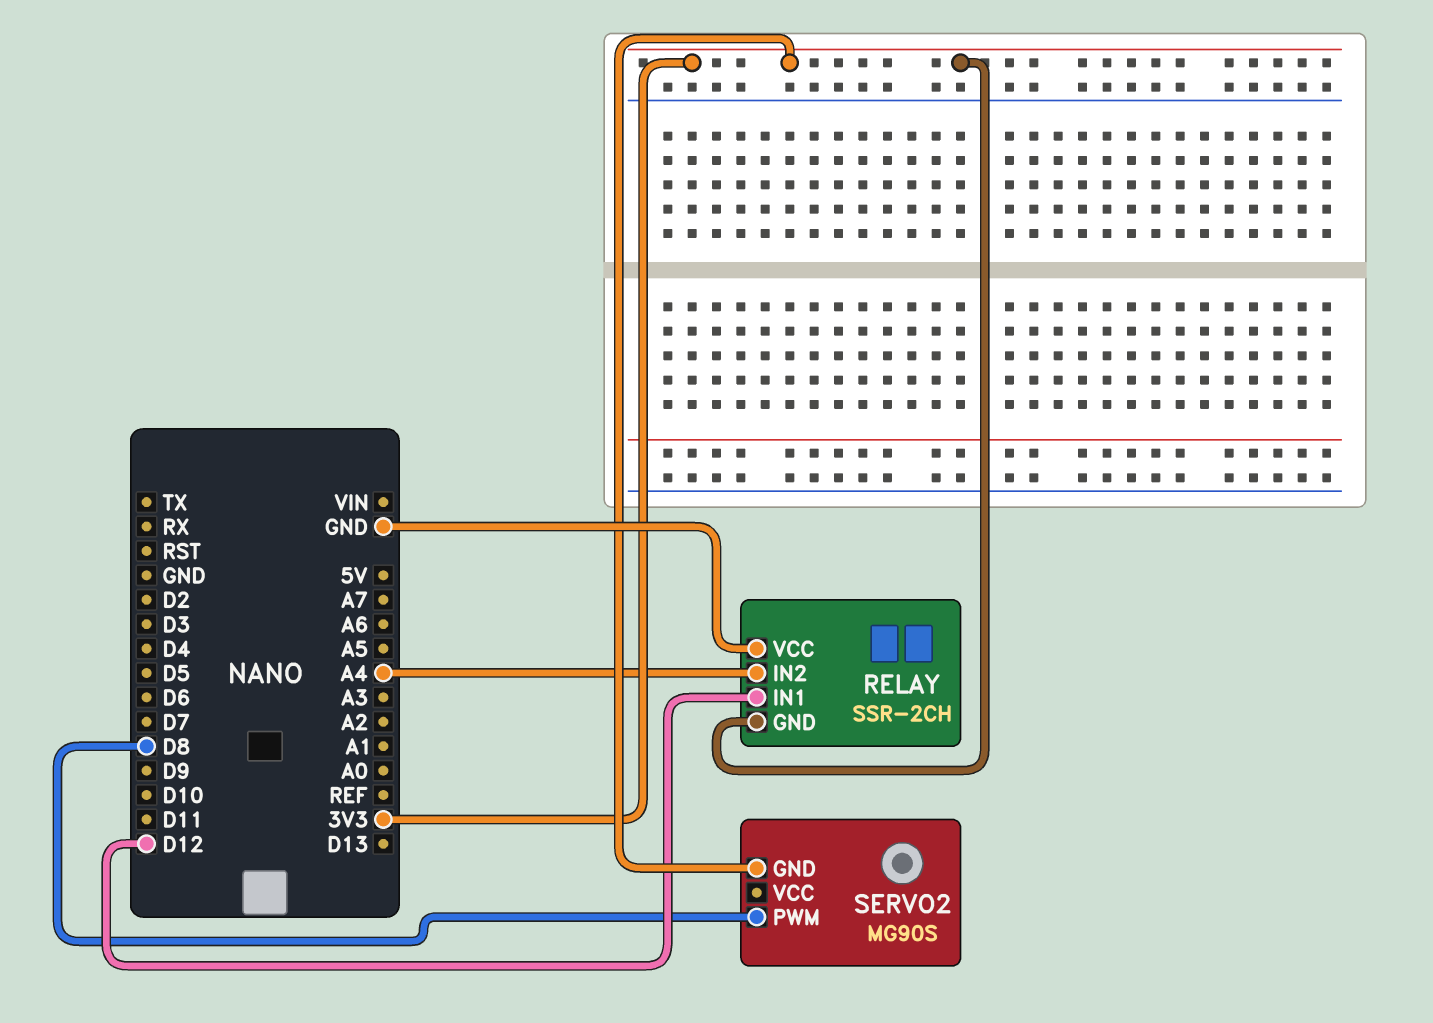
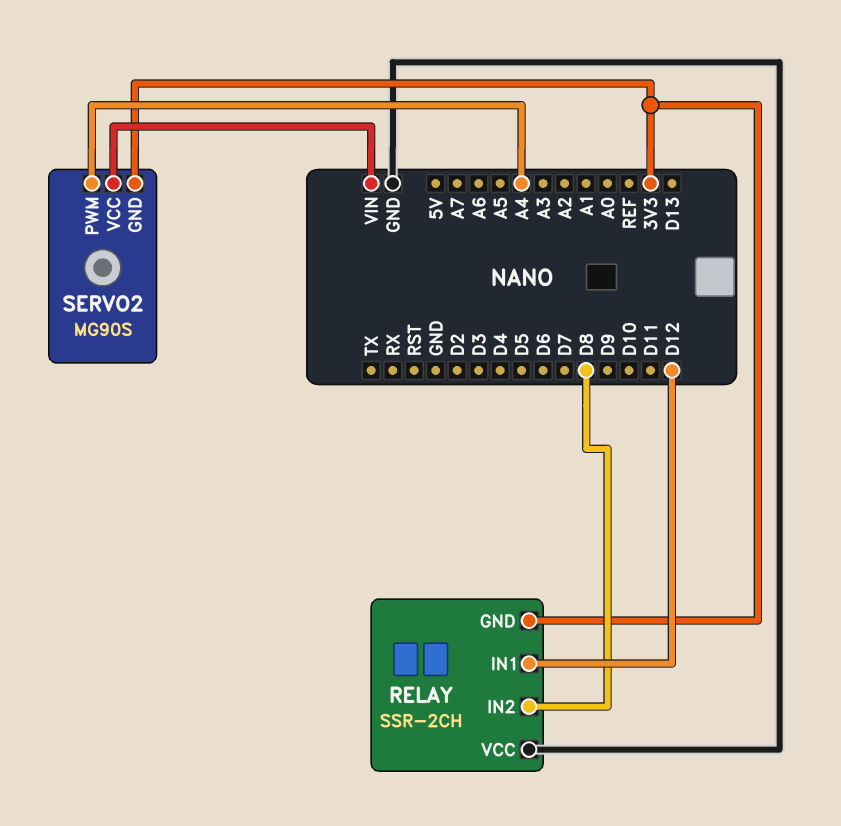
RELAY pin IN2: A4 -> D8
SERVO2 pin PWM: D8 -> A4
SERVO2 pin VCC: none -> VIN

